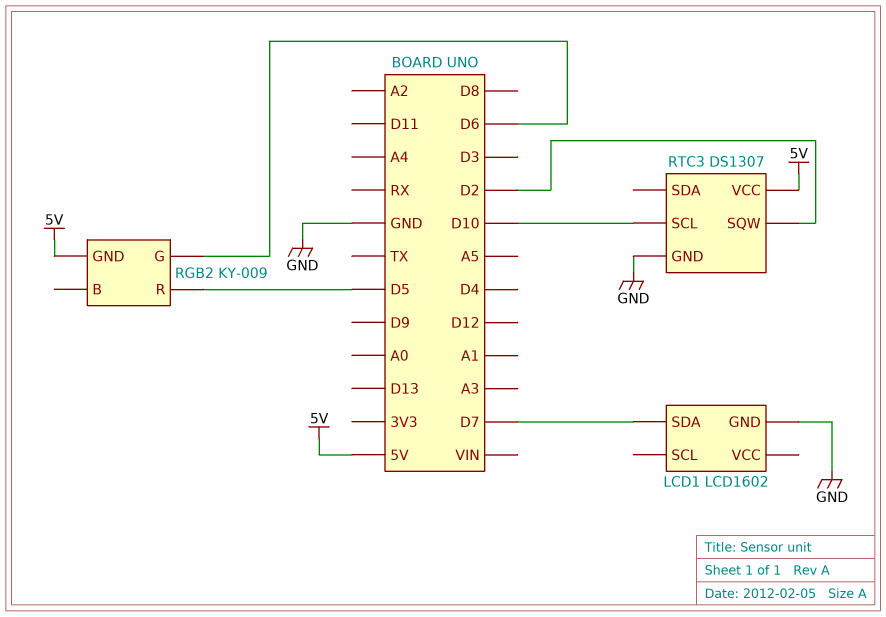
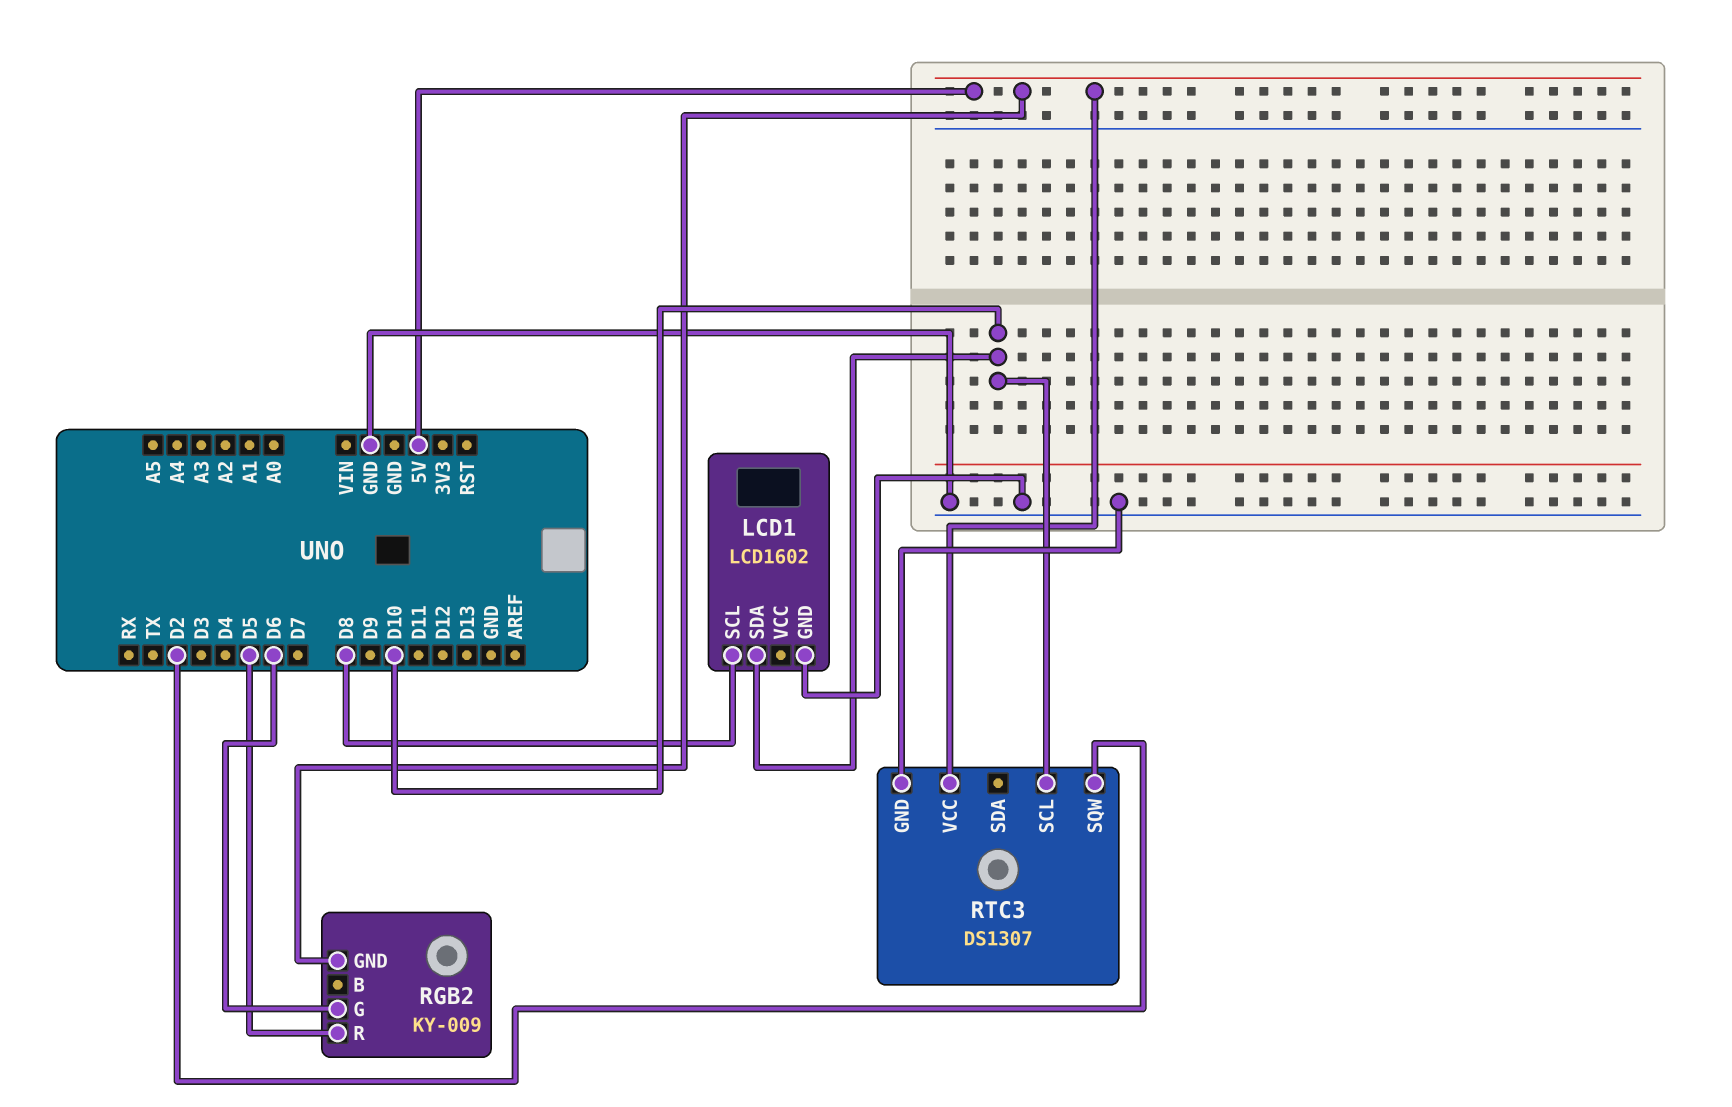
LCD1 pin SCL: none -> D8
LCD1 pin SDA: D7 -> D10

